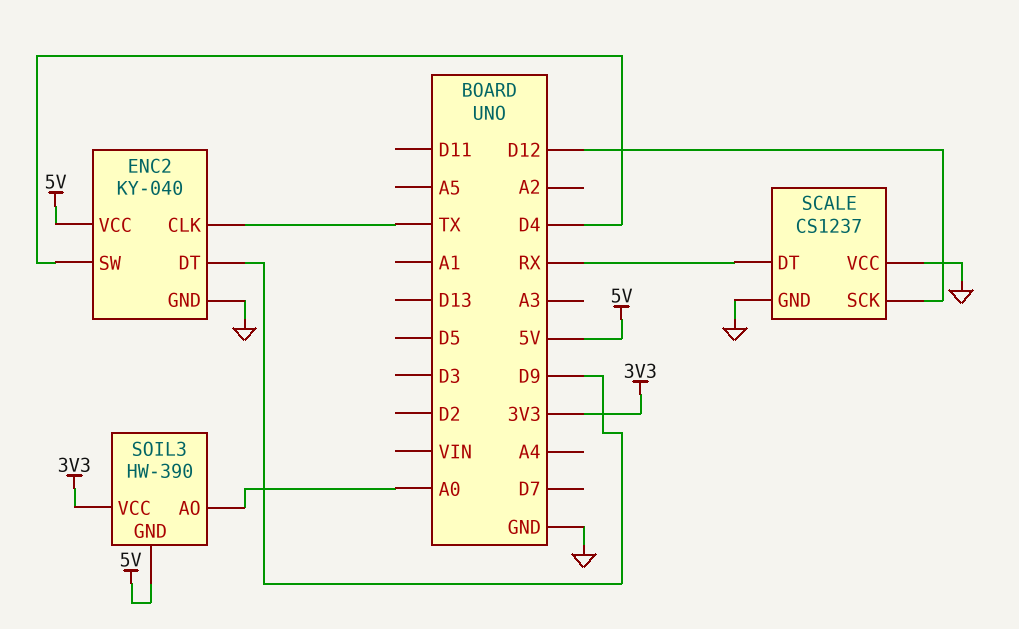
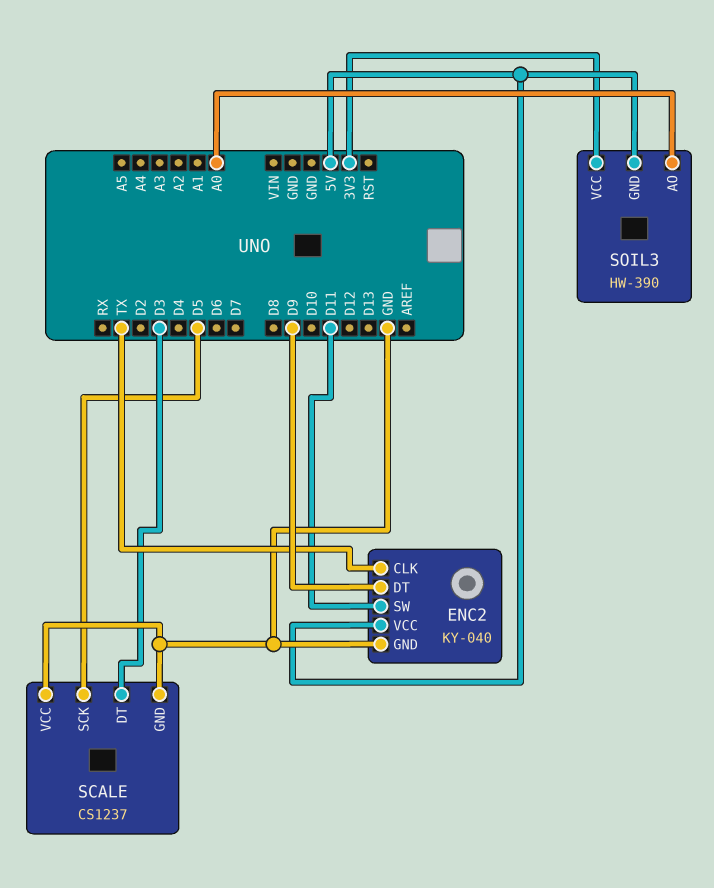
ENC2 pin SW: D4 -> D11
SCALE pin DT: RX -> D3
SCALE pin SCK: D12 -> D5

